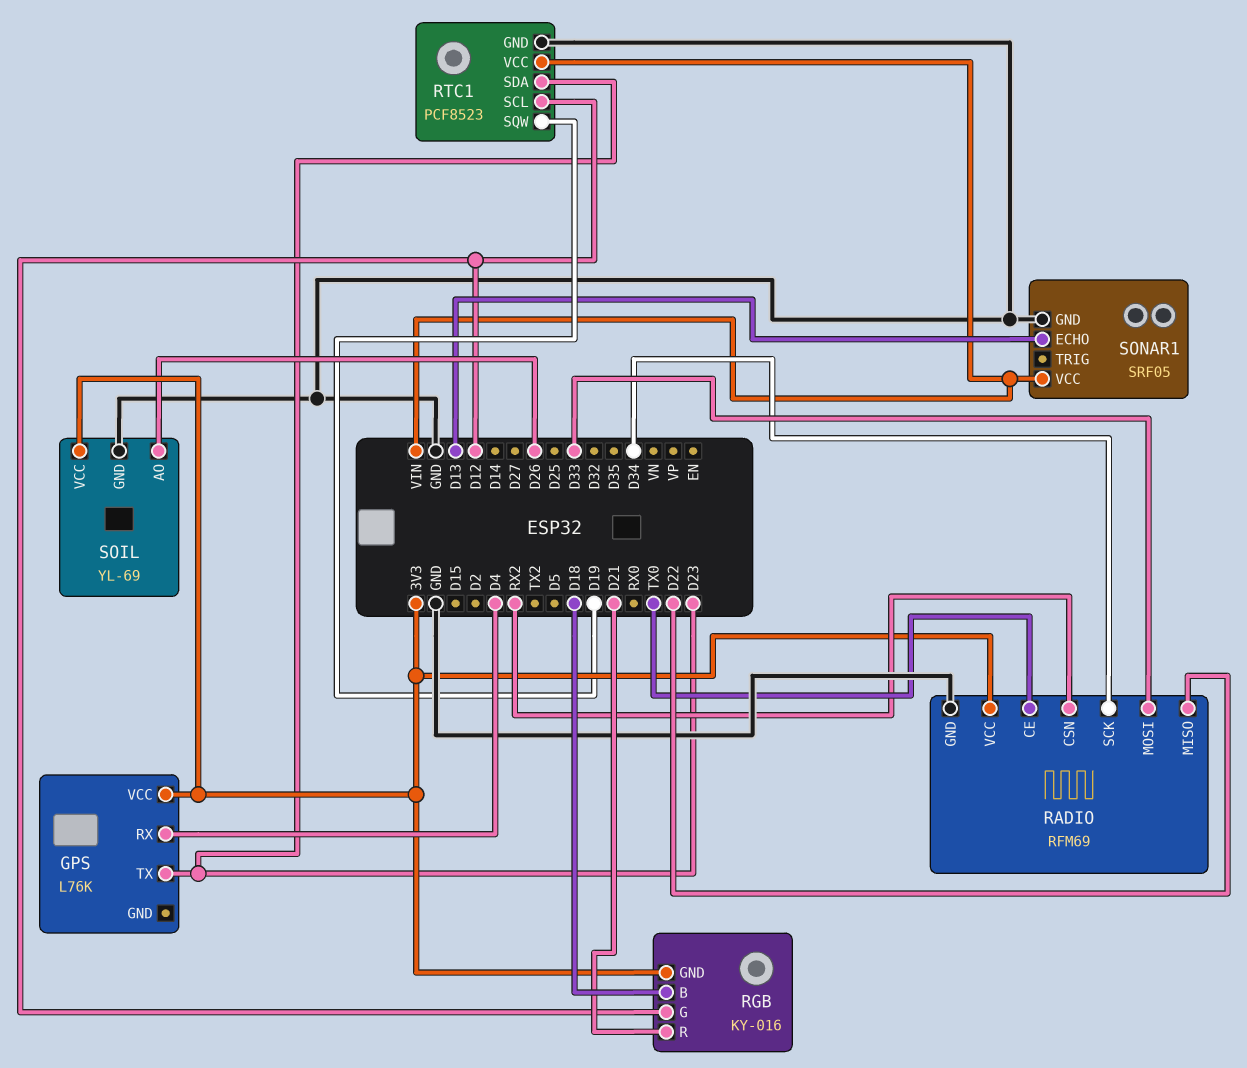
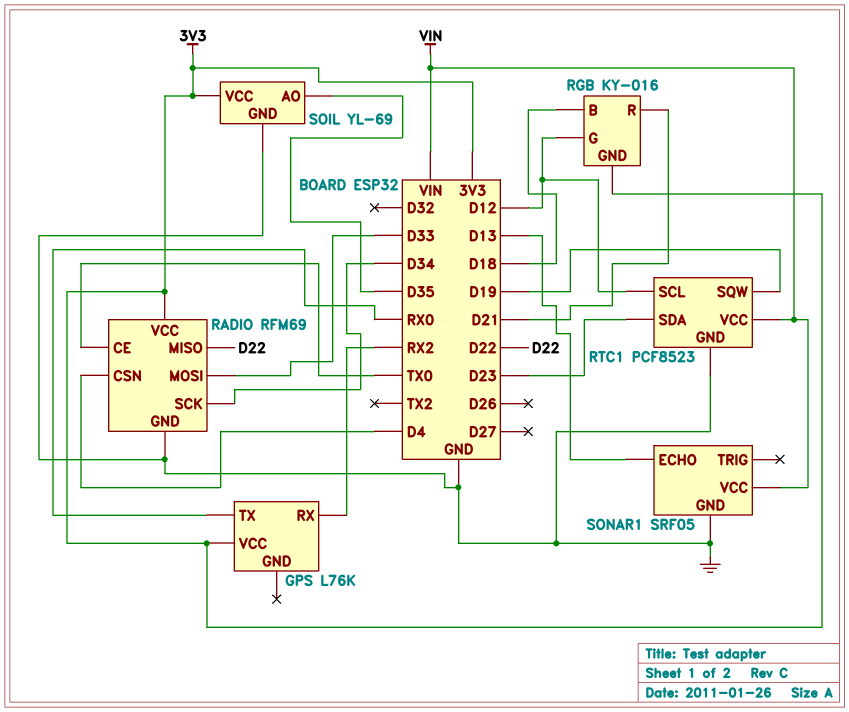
GPS pin RX: D4 -> RX2
GPS pin TX: D23 -> RX0
RADIO pin CSN: RX2 -> D4
SOIL pin AO: D26 -> D35

